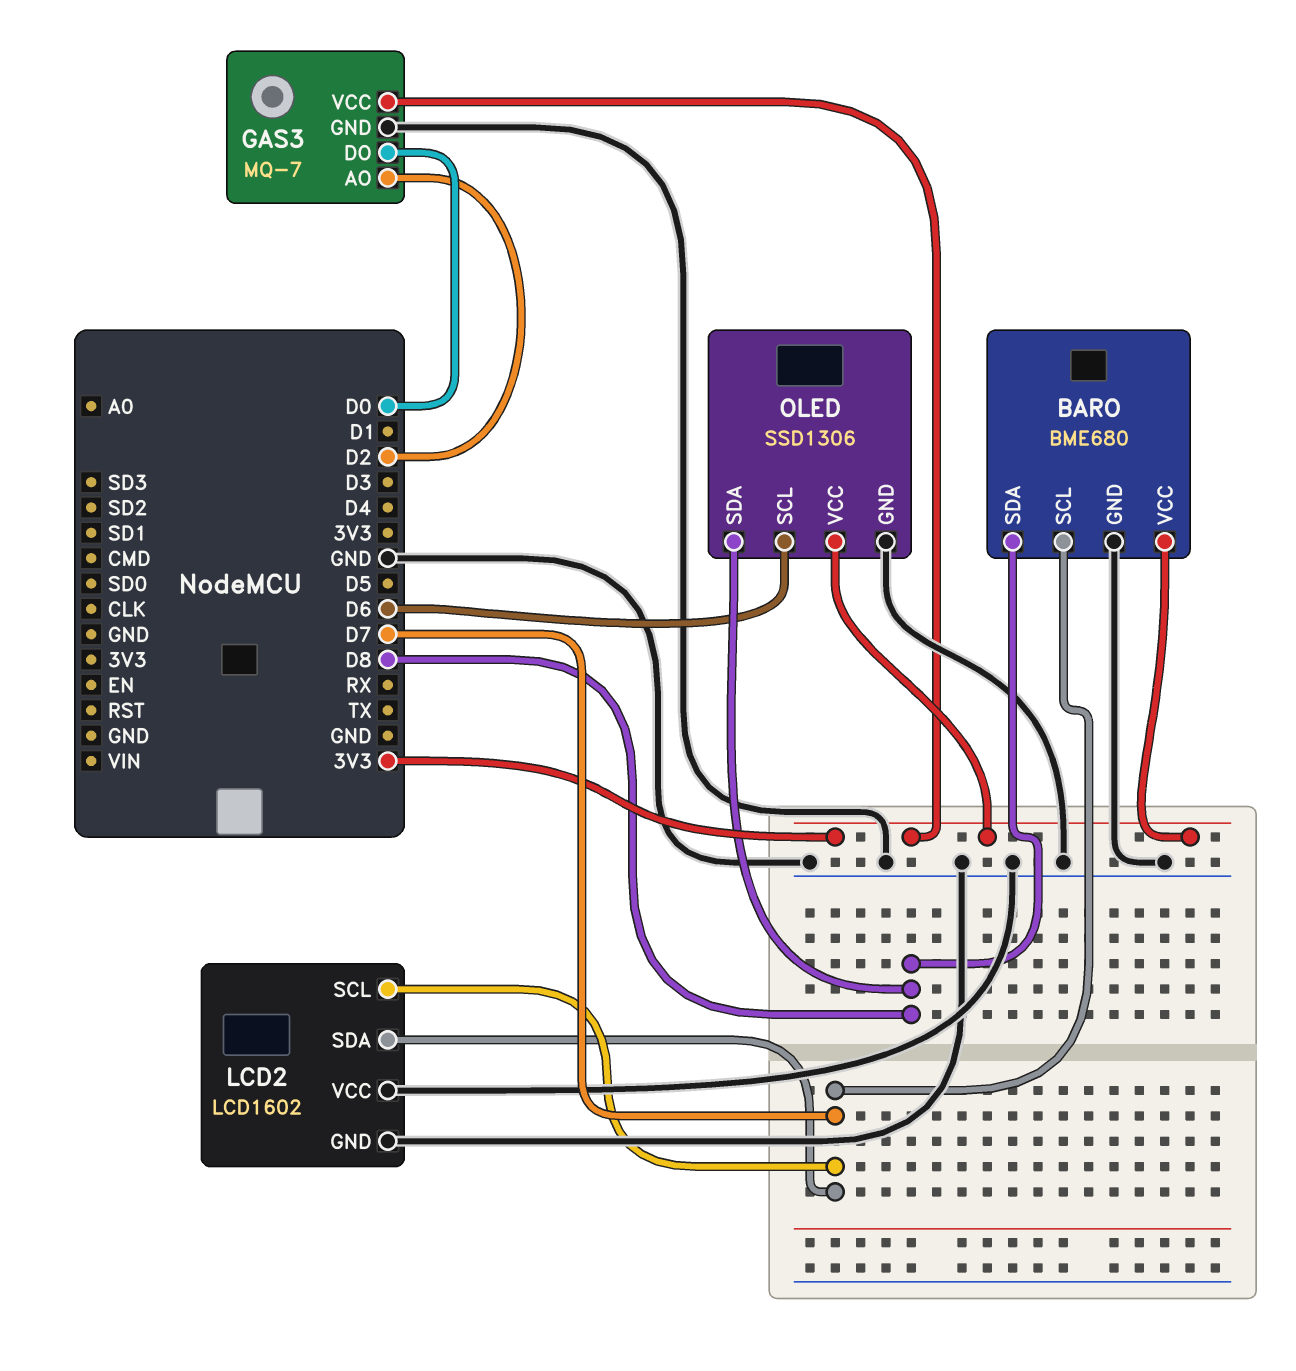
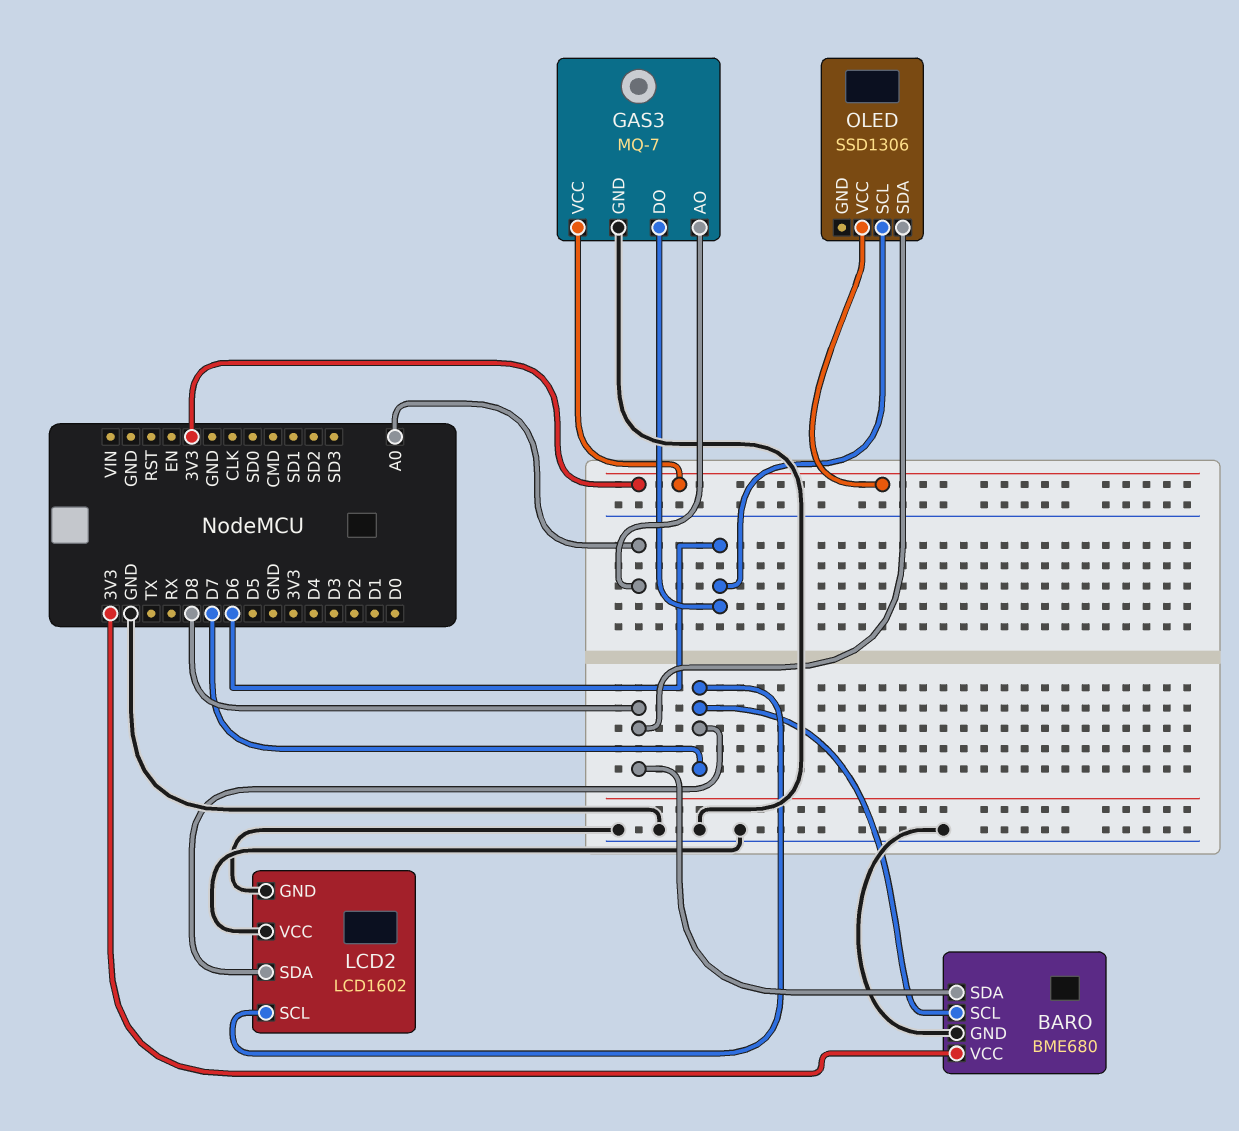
GAS3 pin AO: D2 -> A0
GAS3 pin DO: D0 -> D6
OLED pin GND: GND -> none

